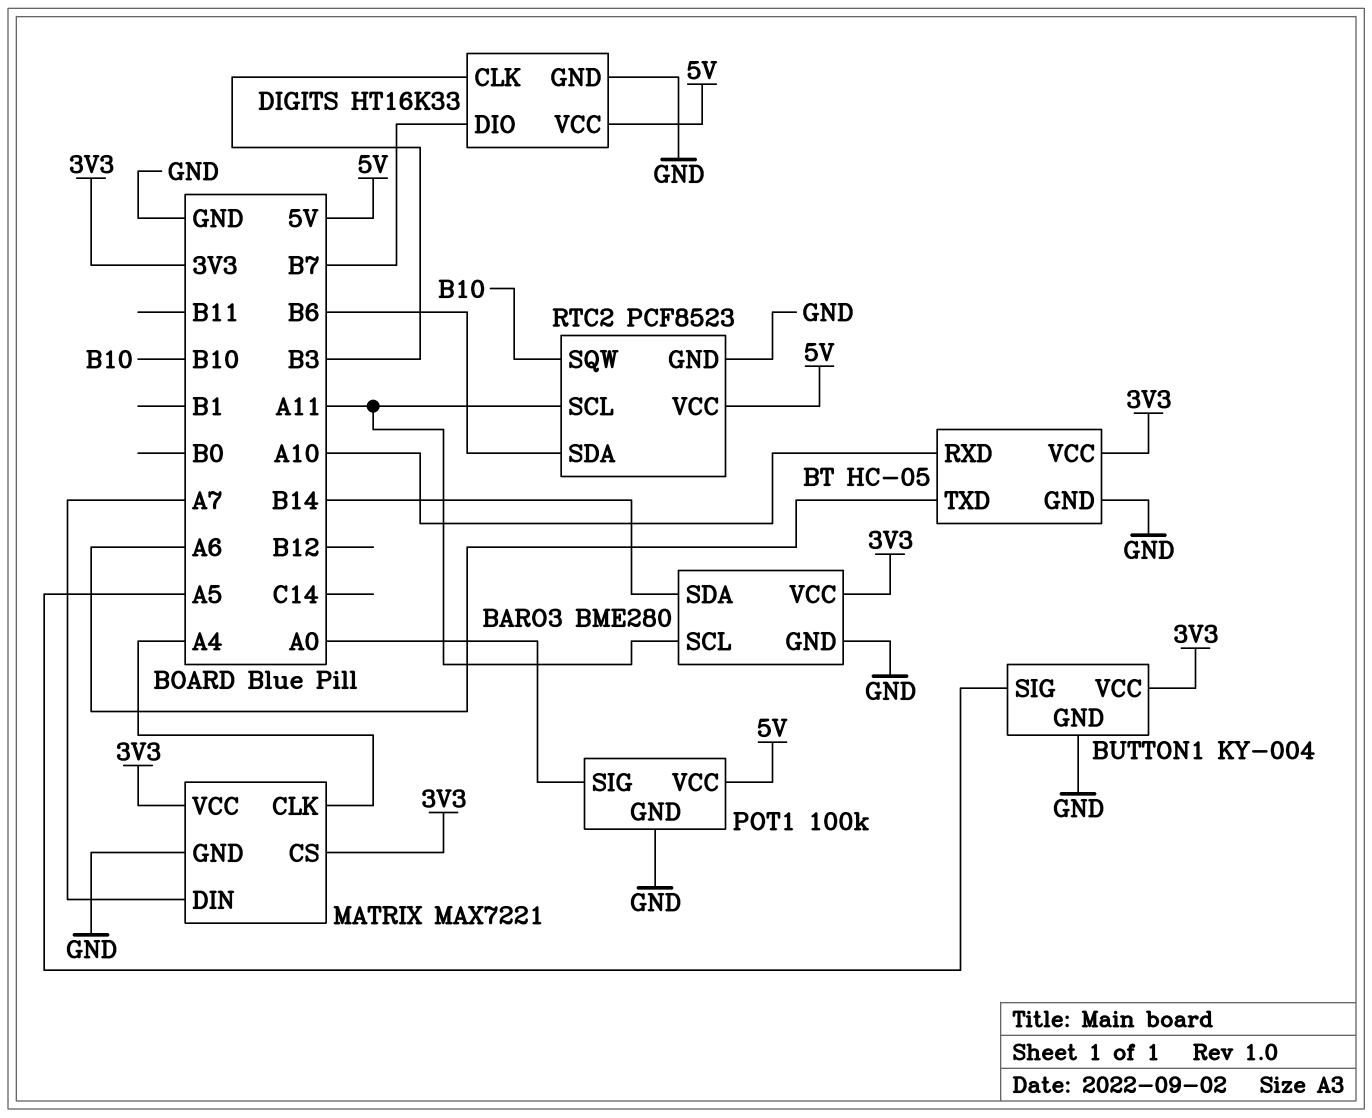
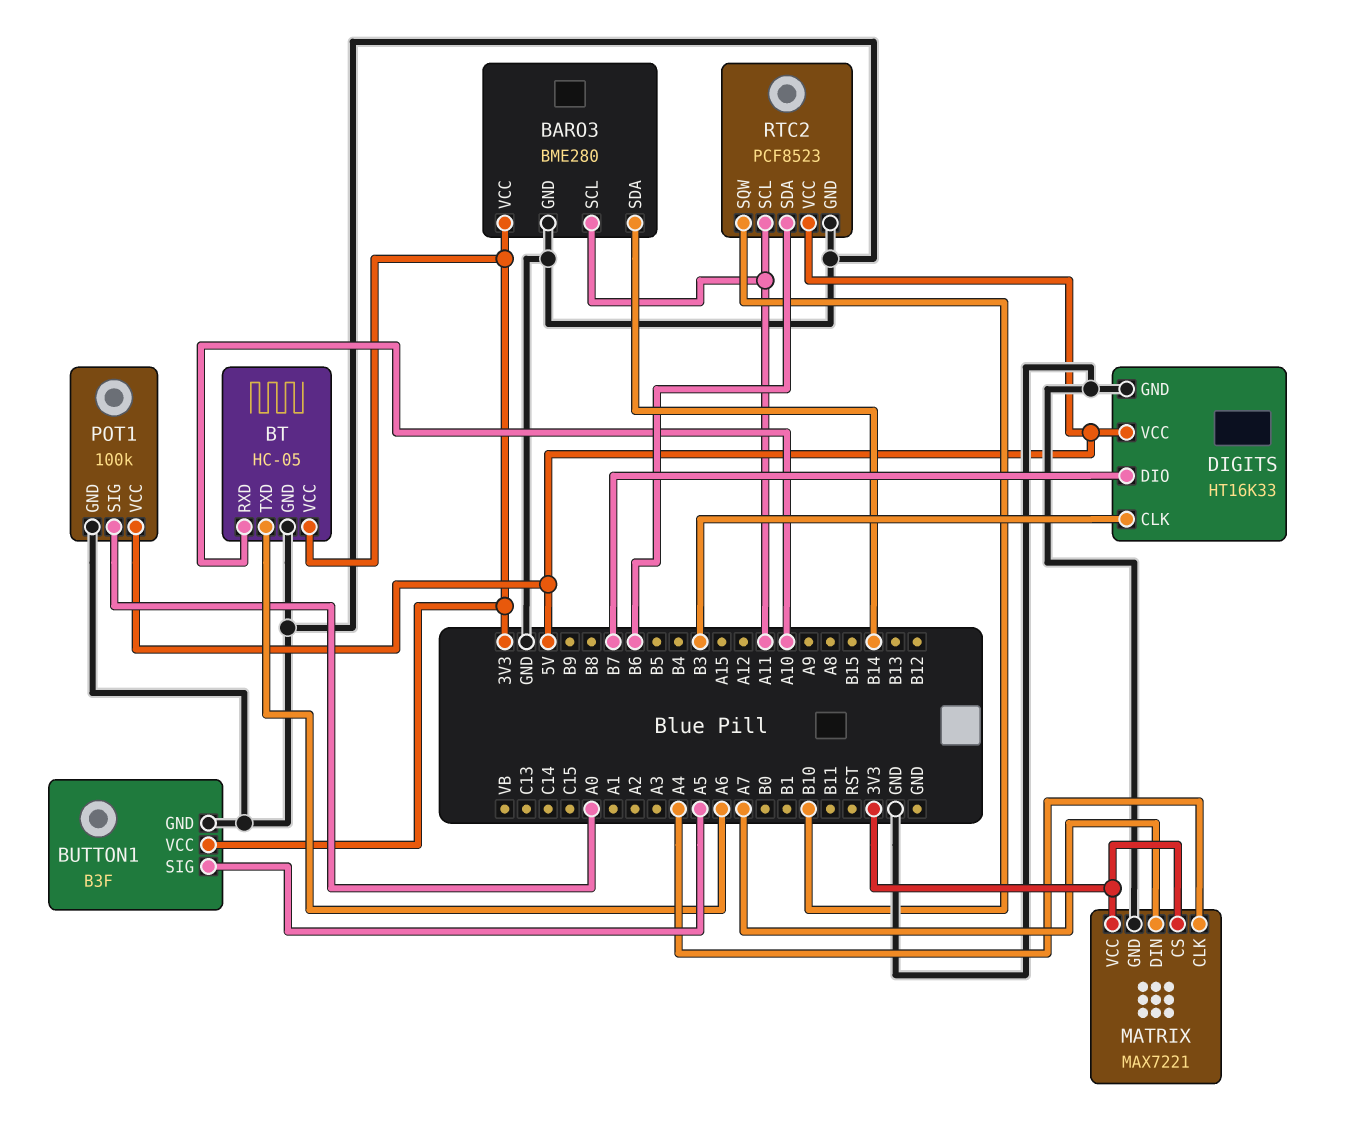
BUTTON1: KY-004 -> B3F

